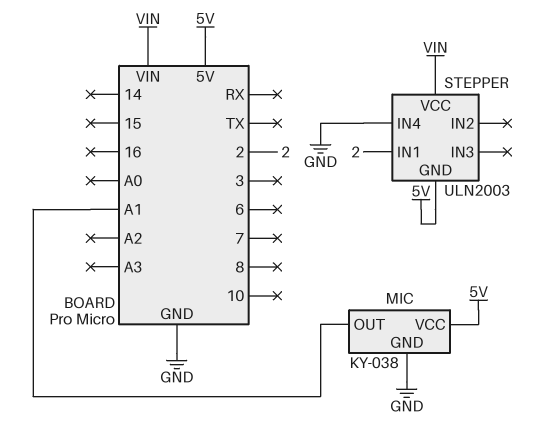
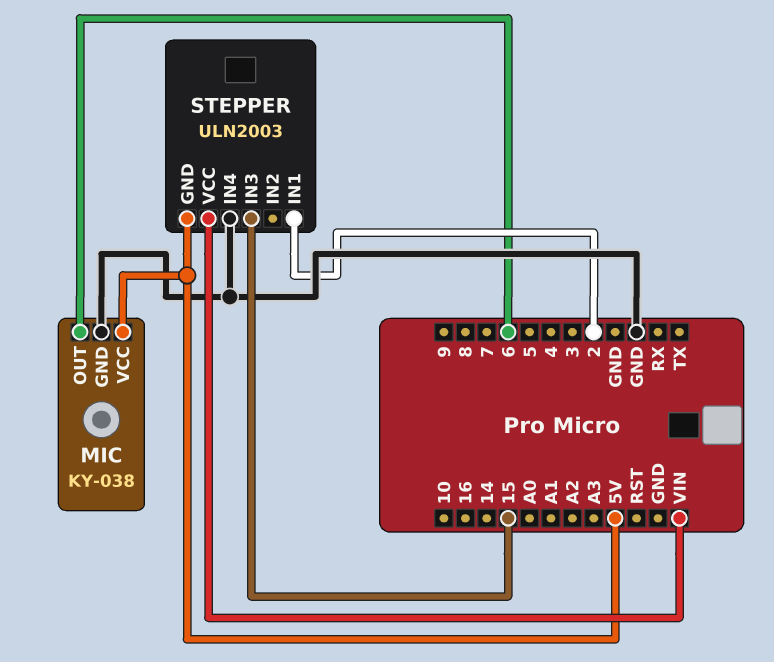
MIC pin OUT: A1 -> 6
STEPPER pin IN3: none -> 15

